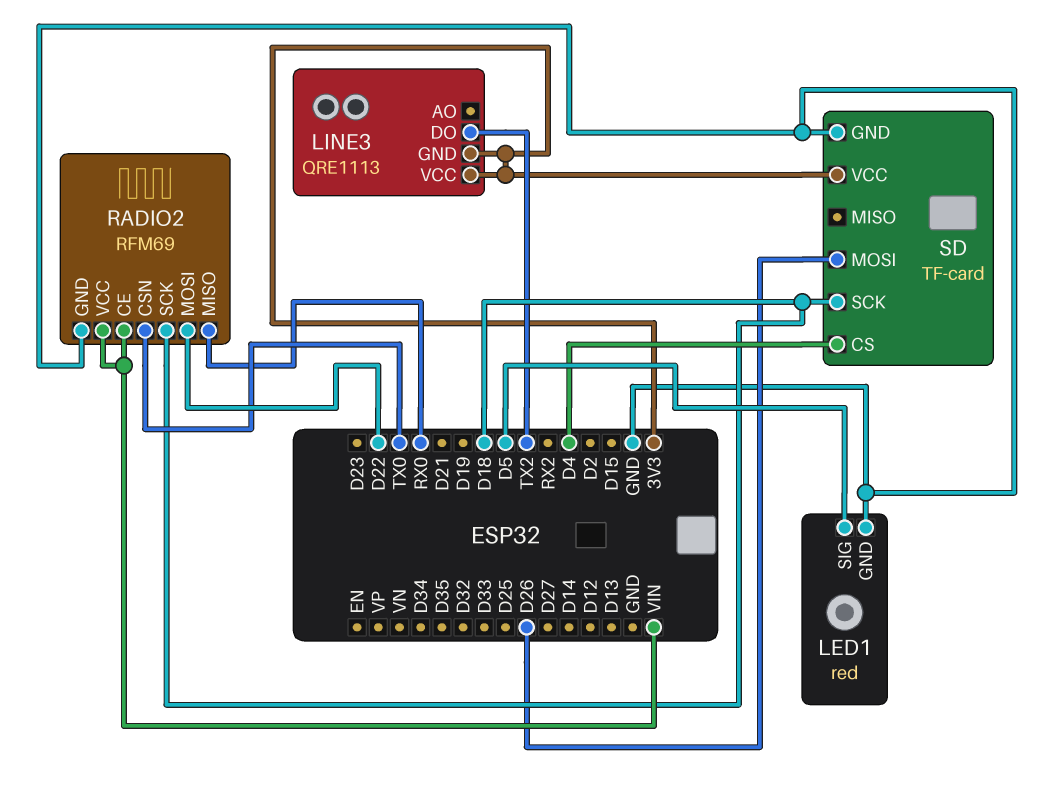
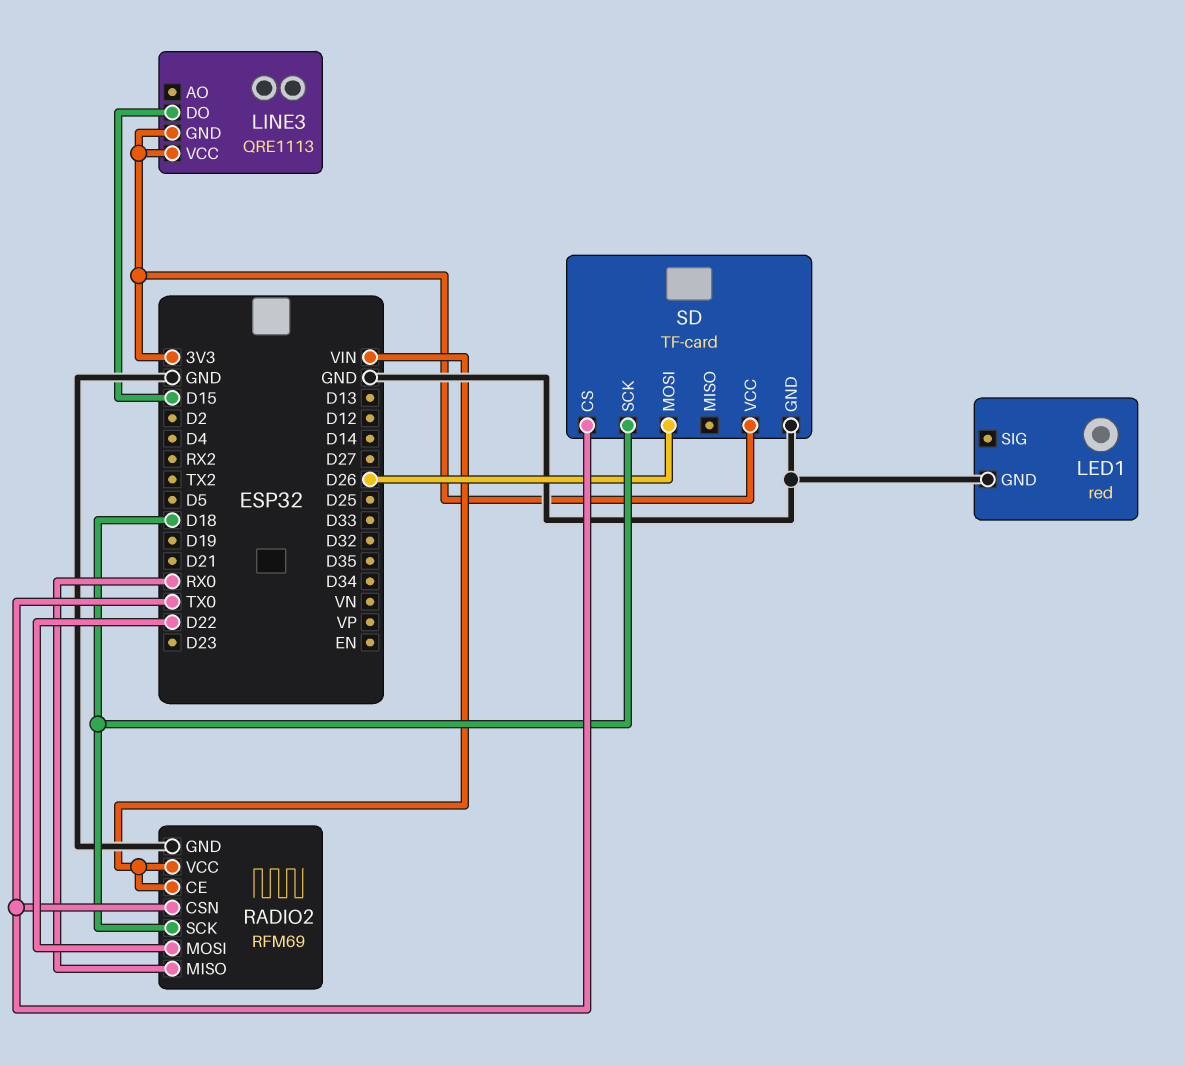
LED1 pin SIG: D5 -> none
LINE3 pin DO: TX2 -> D15
SD pin CS: D4 -> TX0

